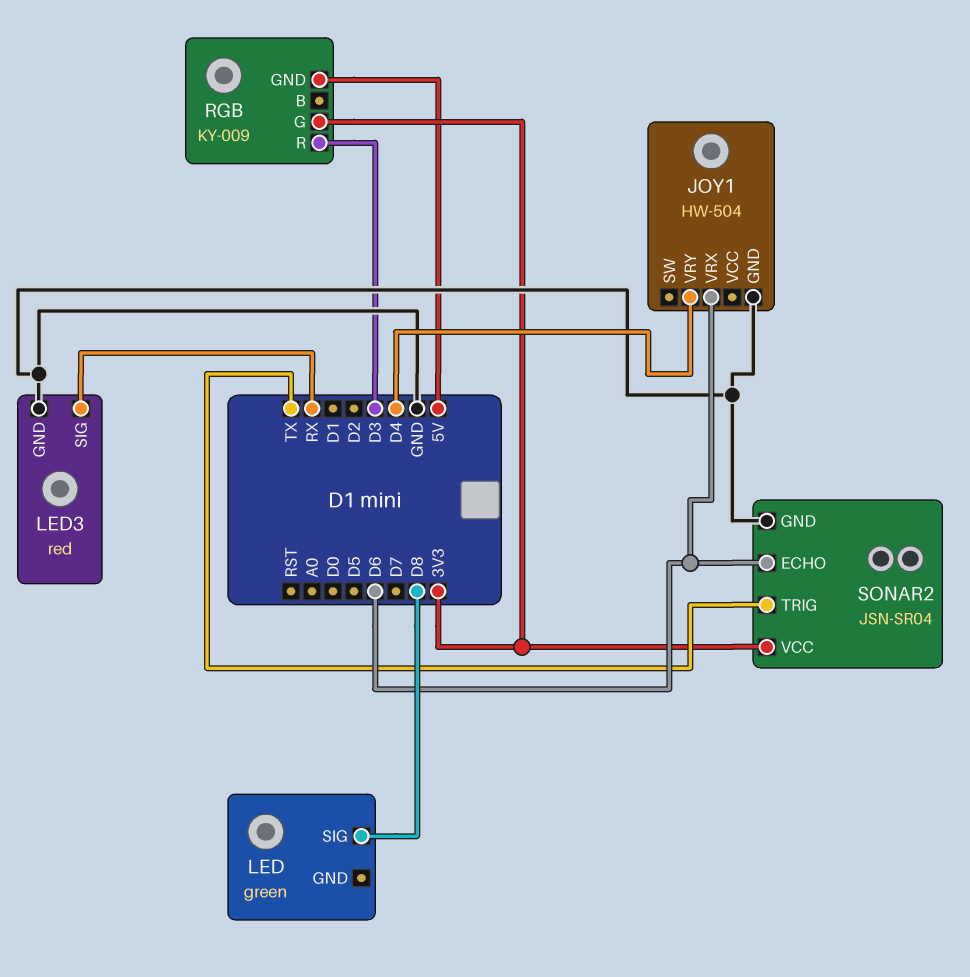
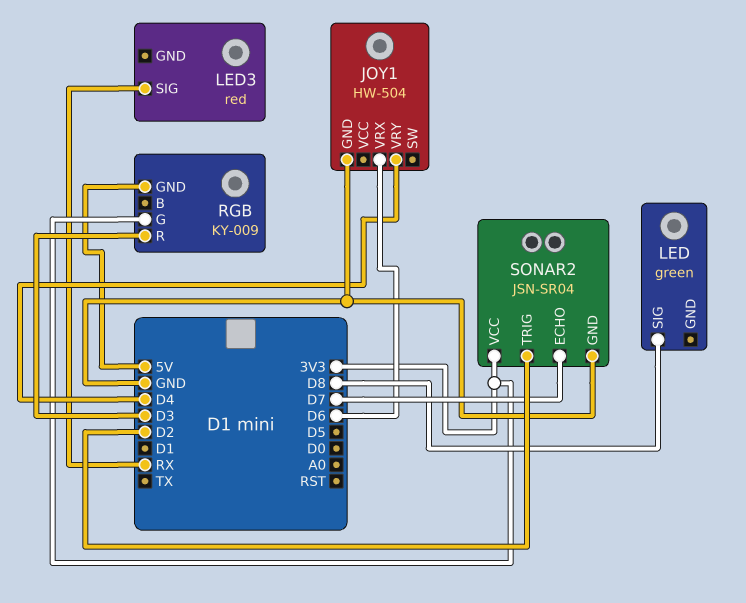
LED3 pin GND: GND -> none
SONAR2 pin ECHO: D6 -> D7
SONAR2 pin TRIG: TX -> D2

